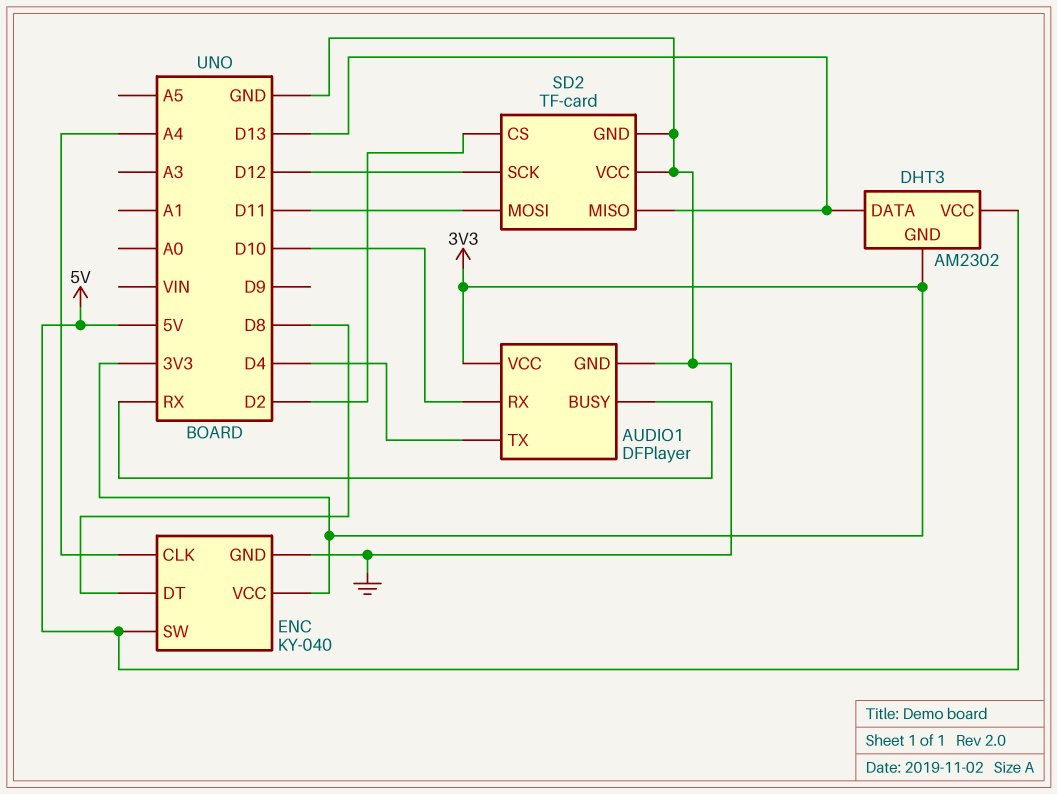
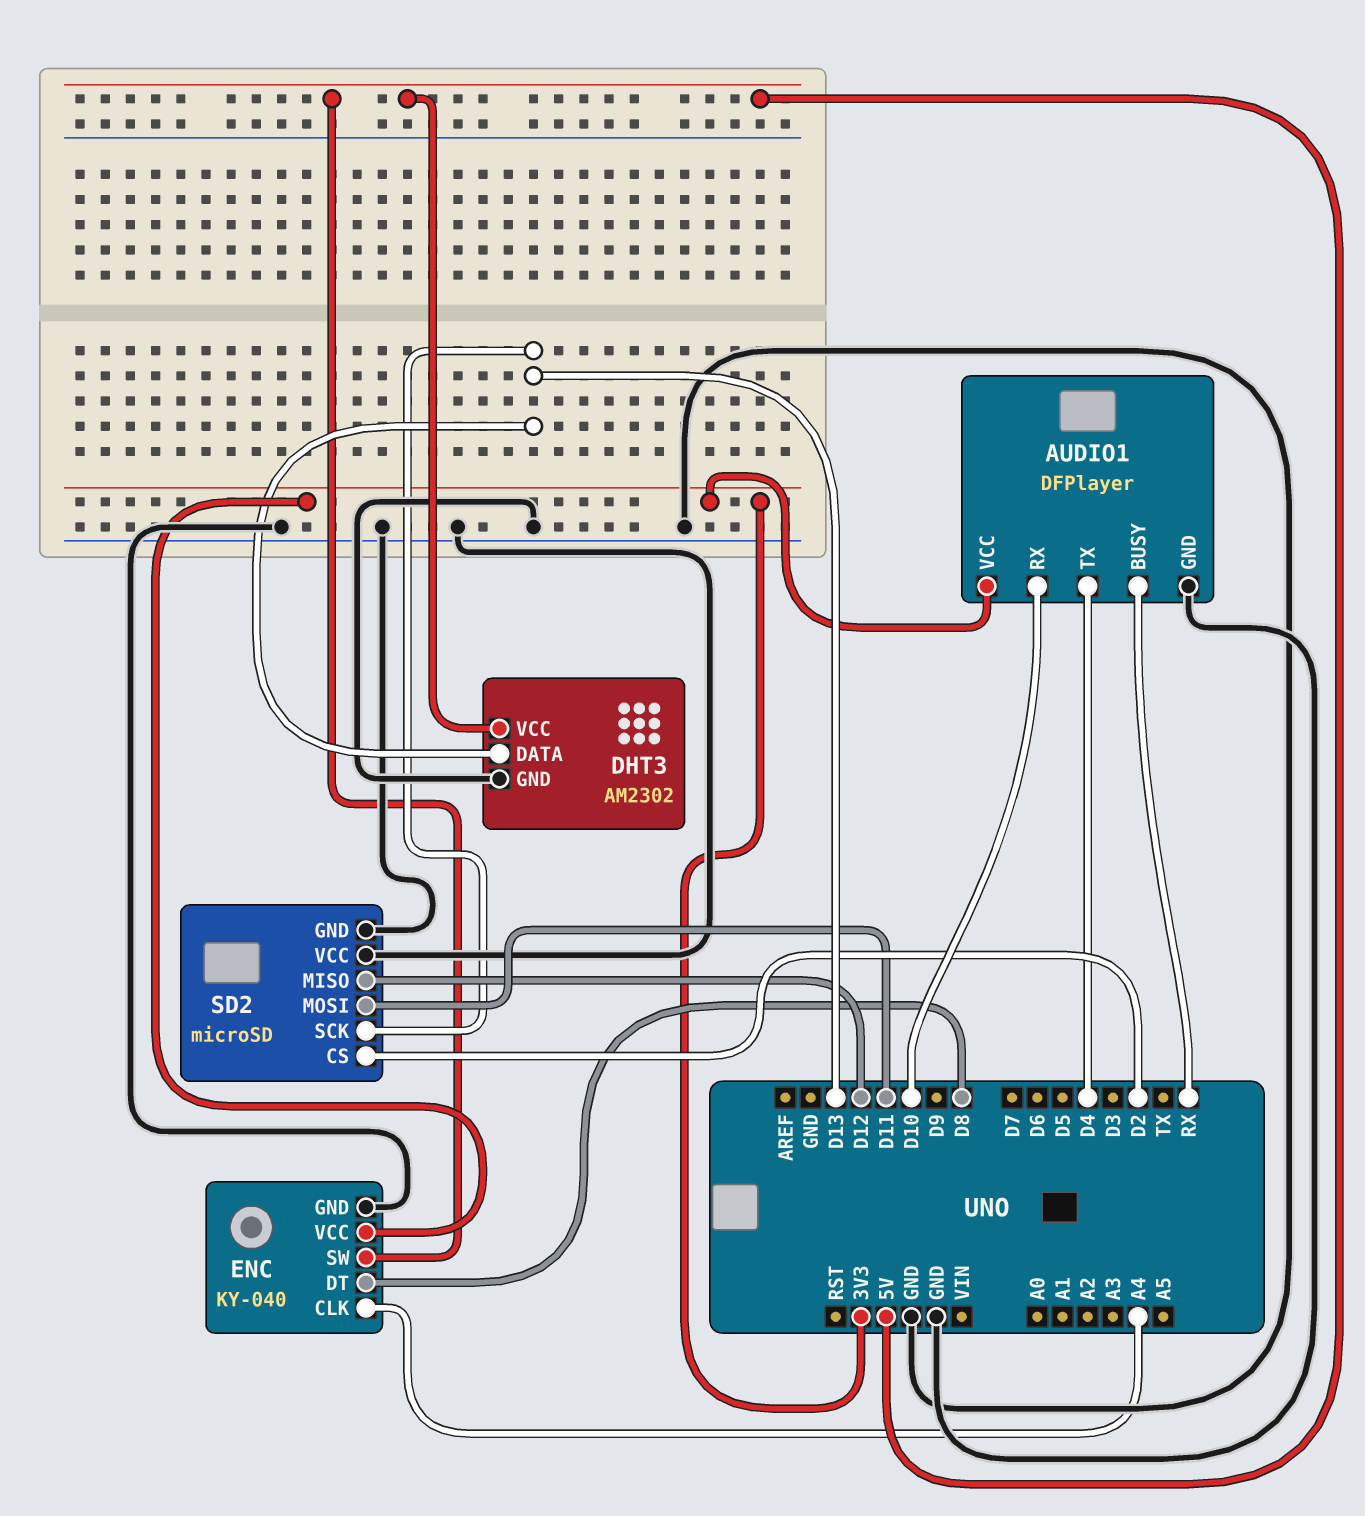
DHT3 pin GND: 3V3 -> GND
SD2: TF-card -> microSD
SD2 pin MISO: D13 -> D12
SD2 pin SCK: D12 -> D13

